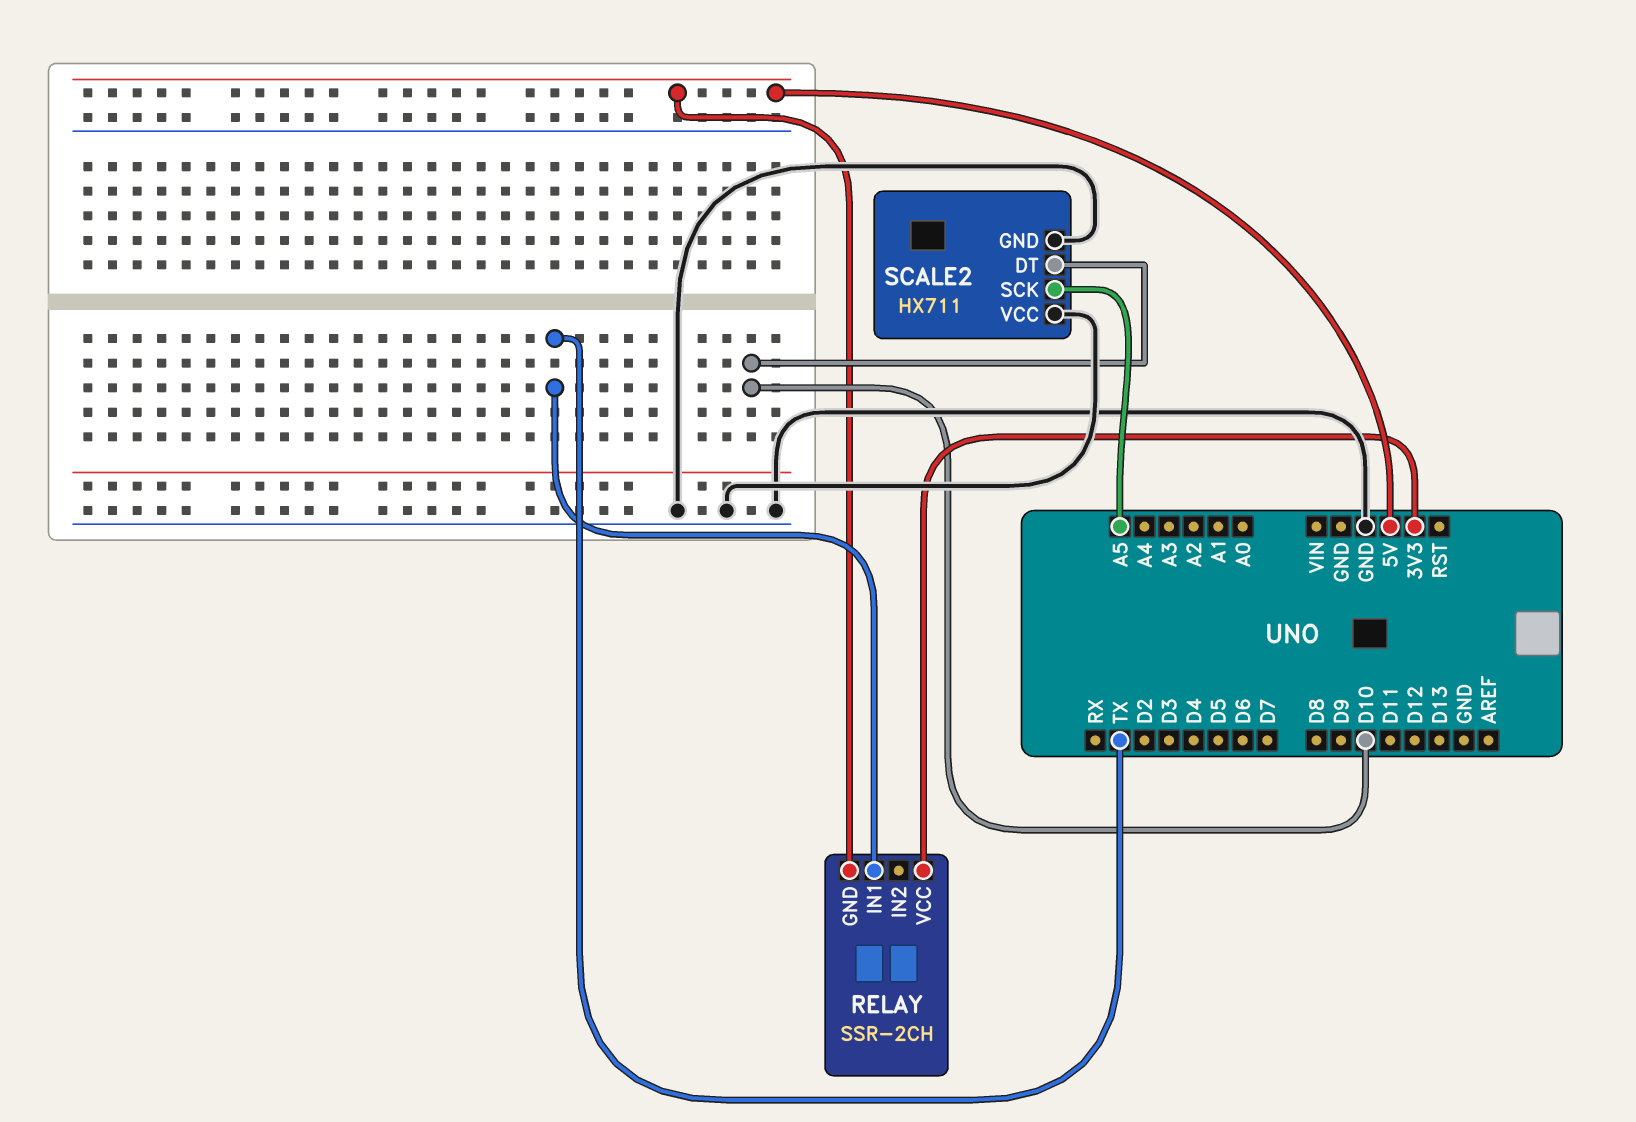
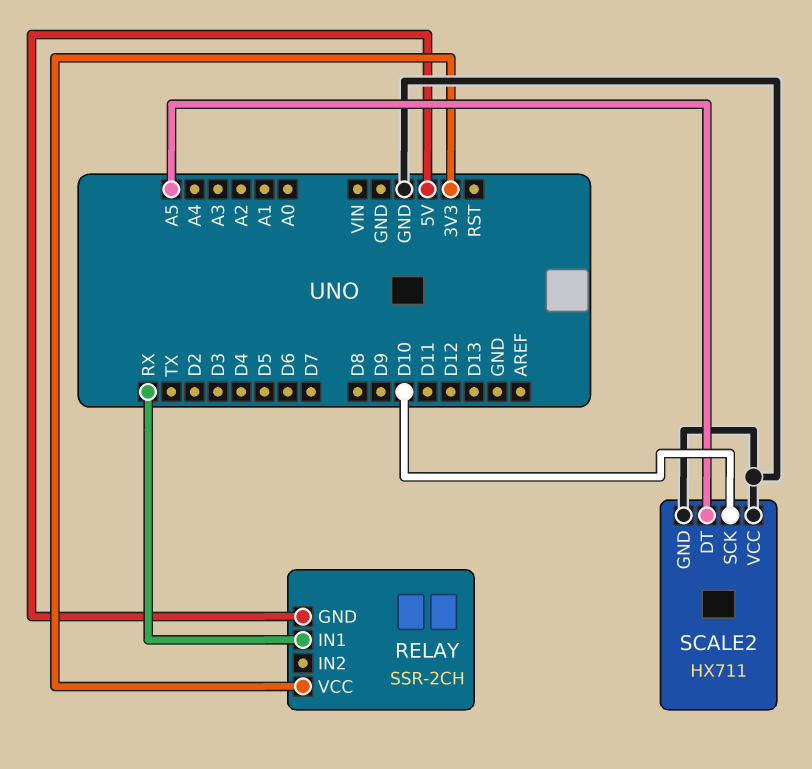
RELAY pin IN1: TX -> RX
SCALE2 pin DT: D10 -> A5
SCALE2 pin SCK: A5 -> D10

